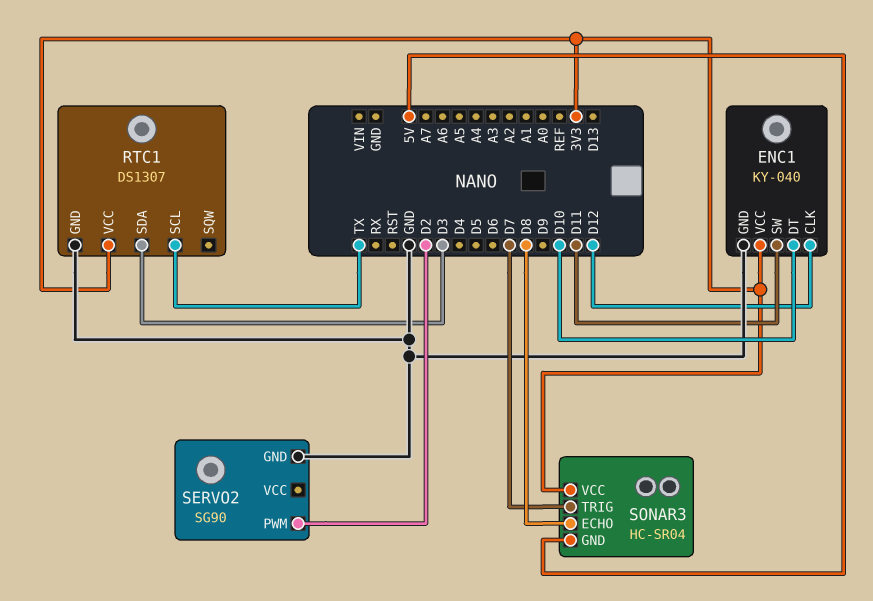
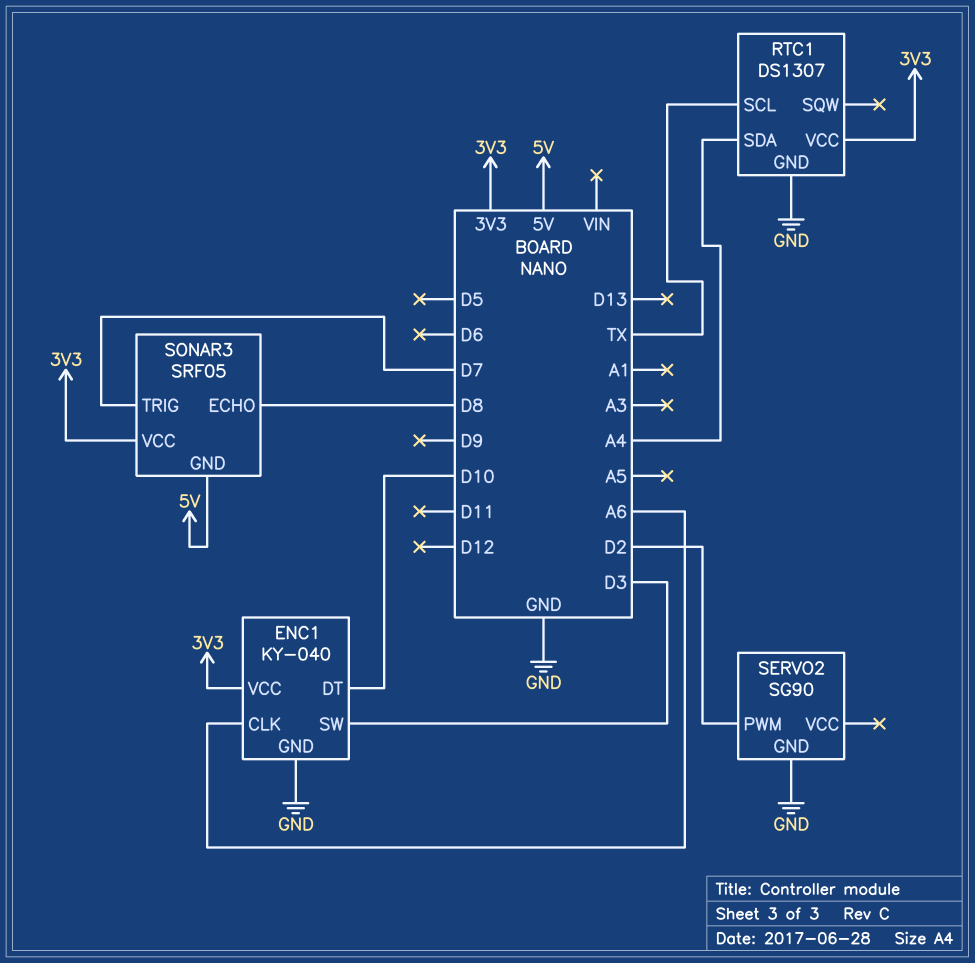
ENC1 pin CLK: D12 -> A6
ENC1 pin SW: D11 -> D3
RTC1 pin SDA: D3 -> A4
SONAR3: HC-SR04 -> SRF05

